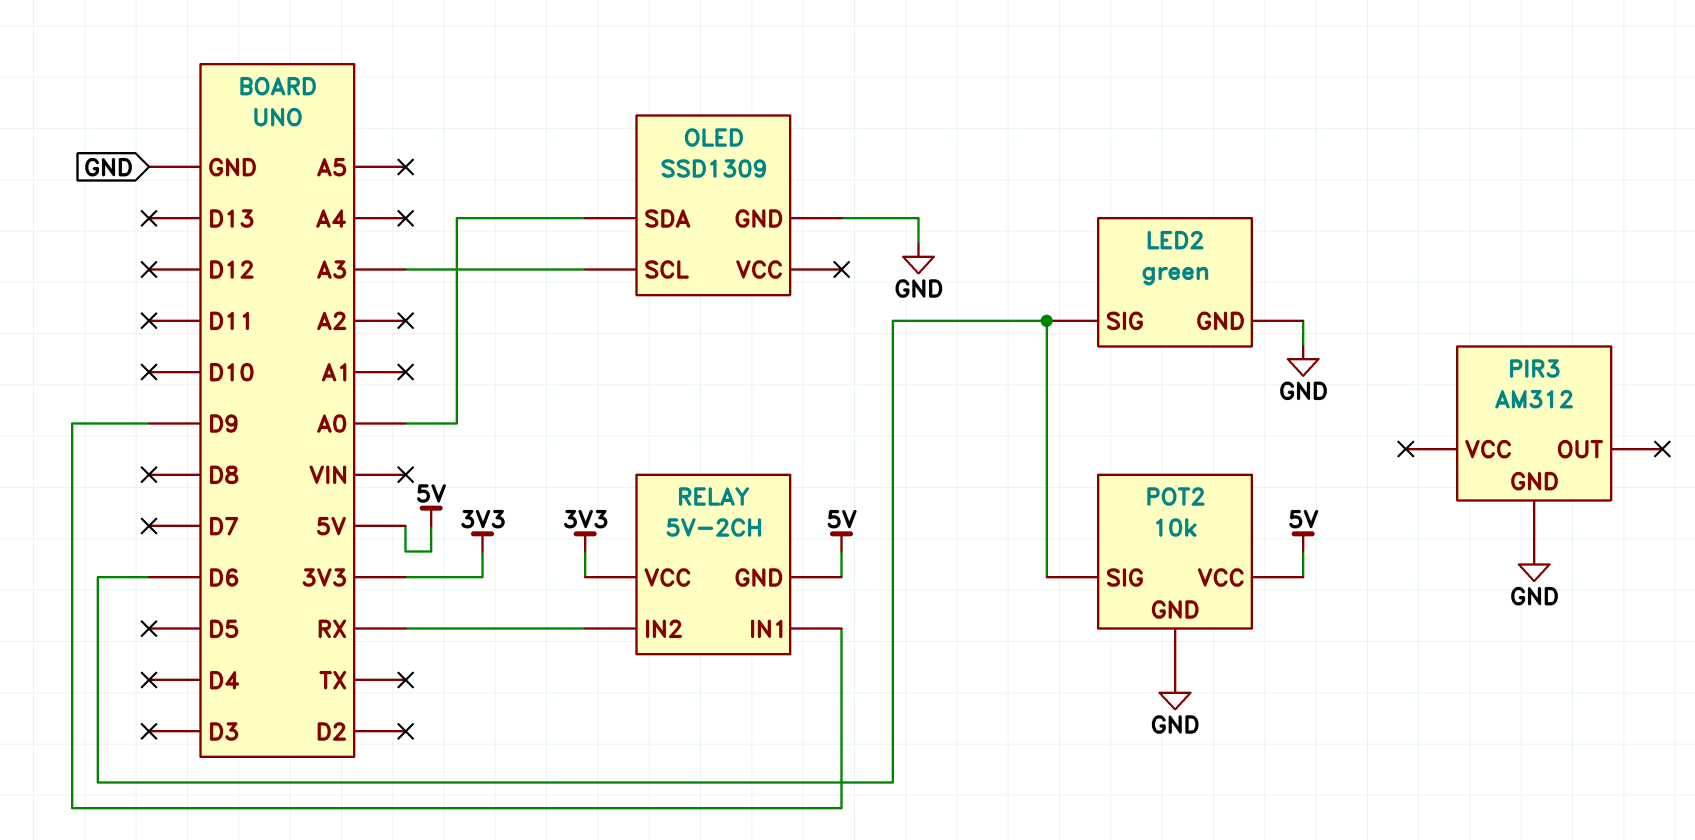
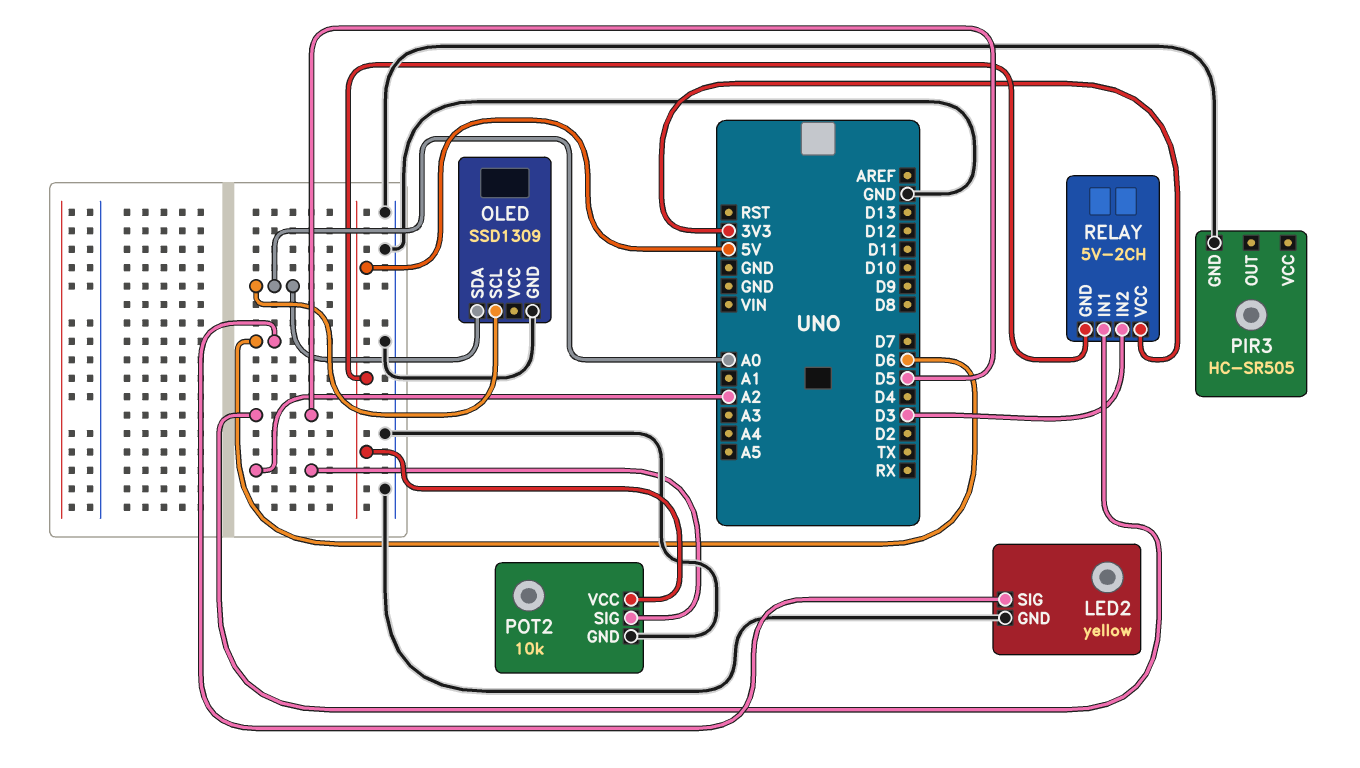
LED2: green -> yellow
OLED pin SCL: A3 -> A0
PIR3: AM312 -> HC-SR505
POT2 pin SIG: D6 -> A2
RELAY pin IN1: D9 -> D5
RELAY pin IN2: RX -> D3

